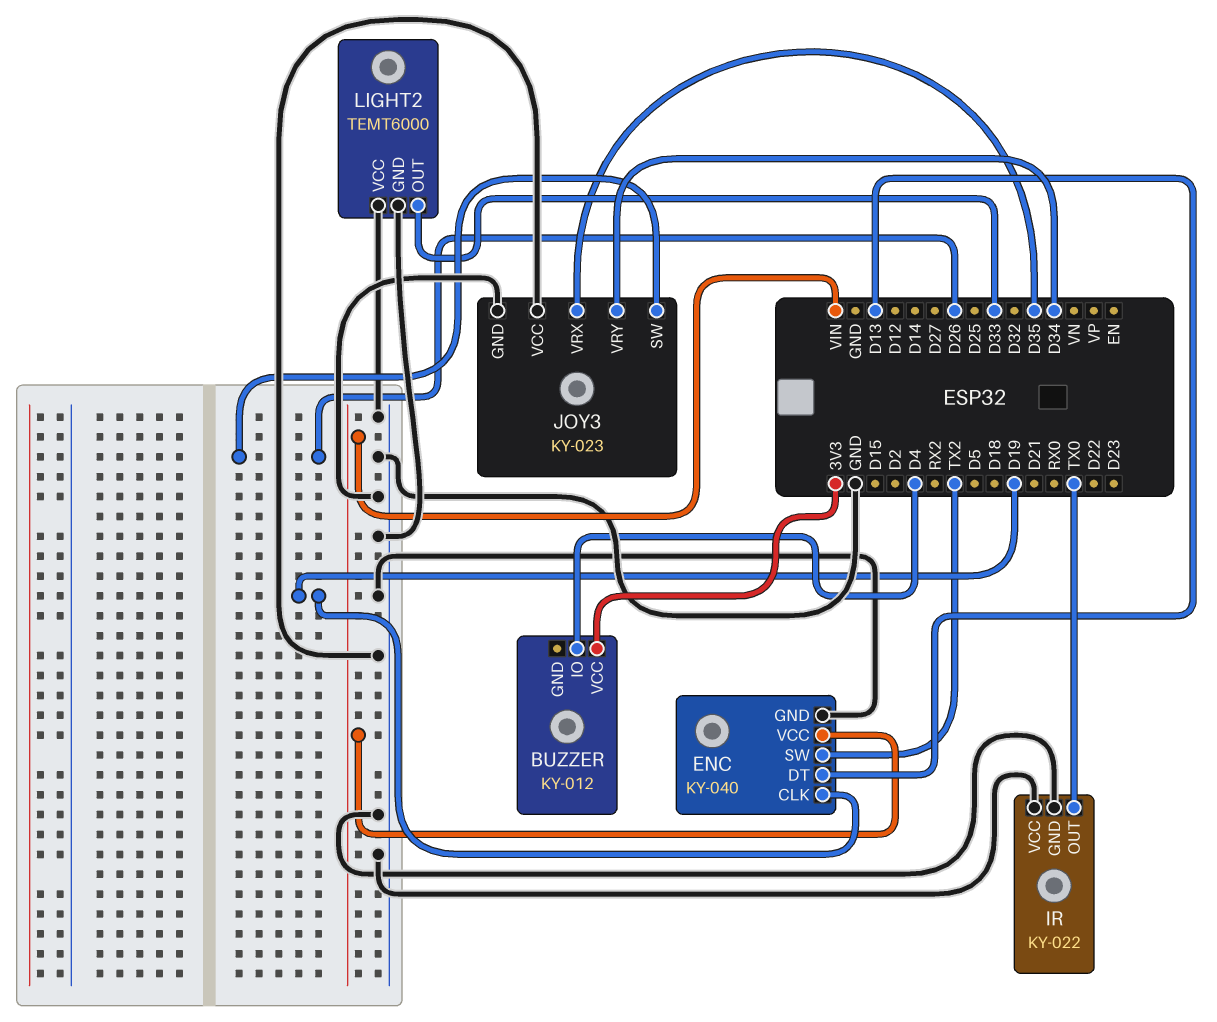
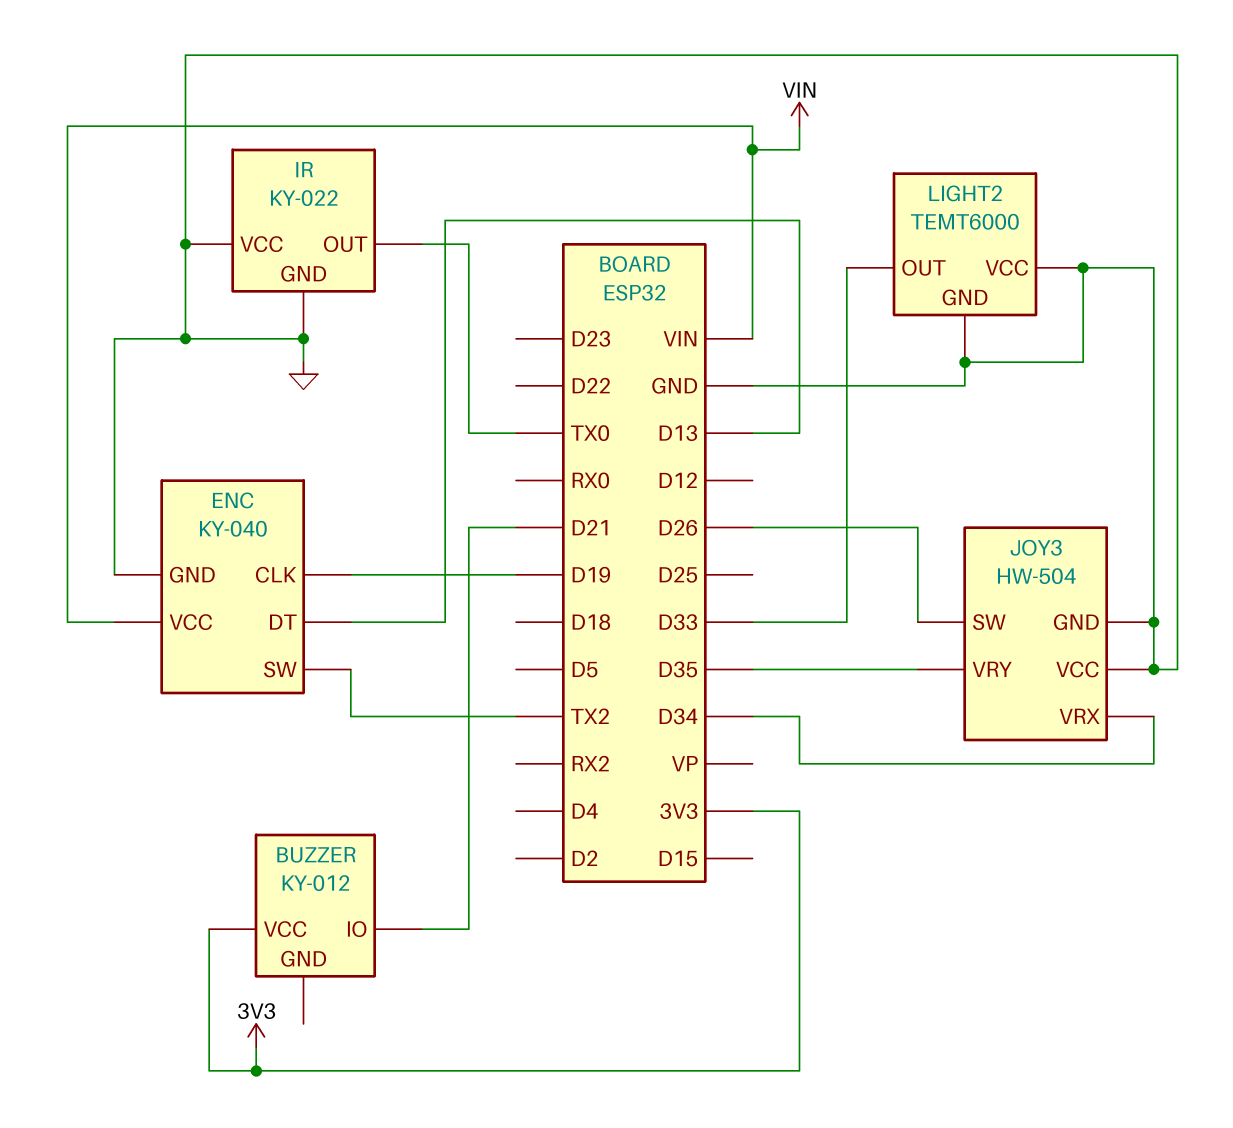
BUZZER pin IO: D4 -> D21
JOY3: KY-023 -> HW-504
JOY3 pin VRX: D35 -> D34
JOY3 pin VRY: D34 -> D35

